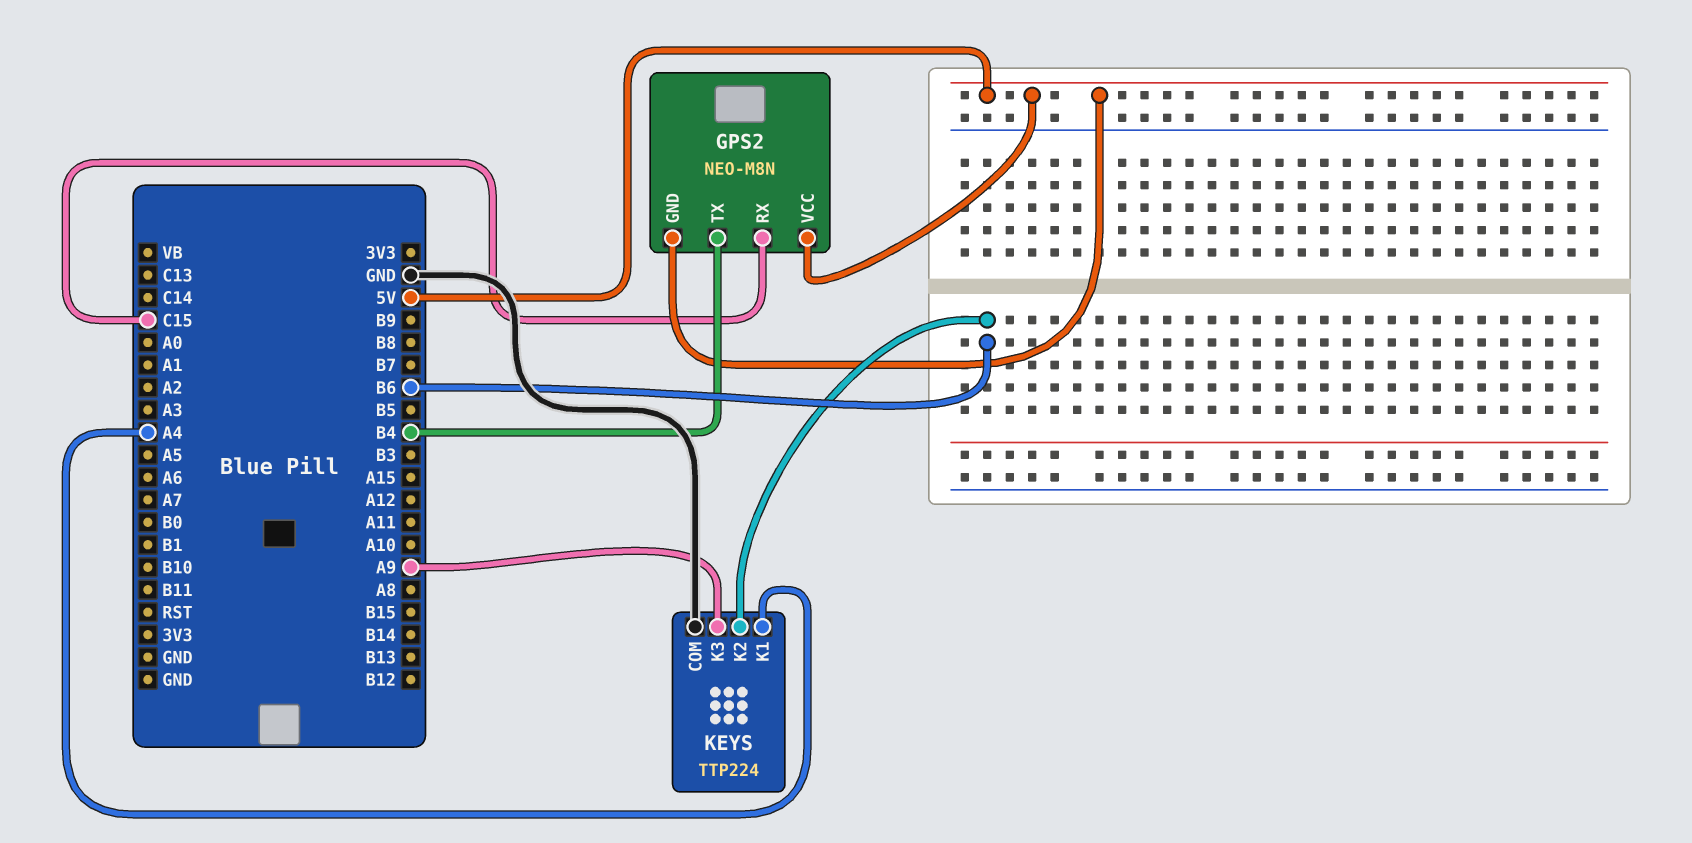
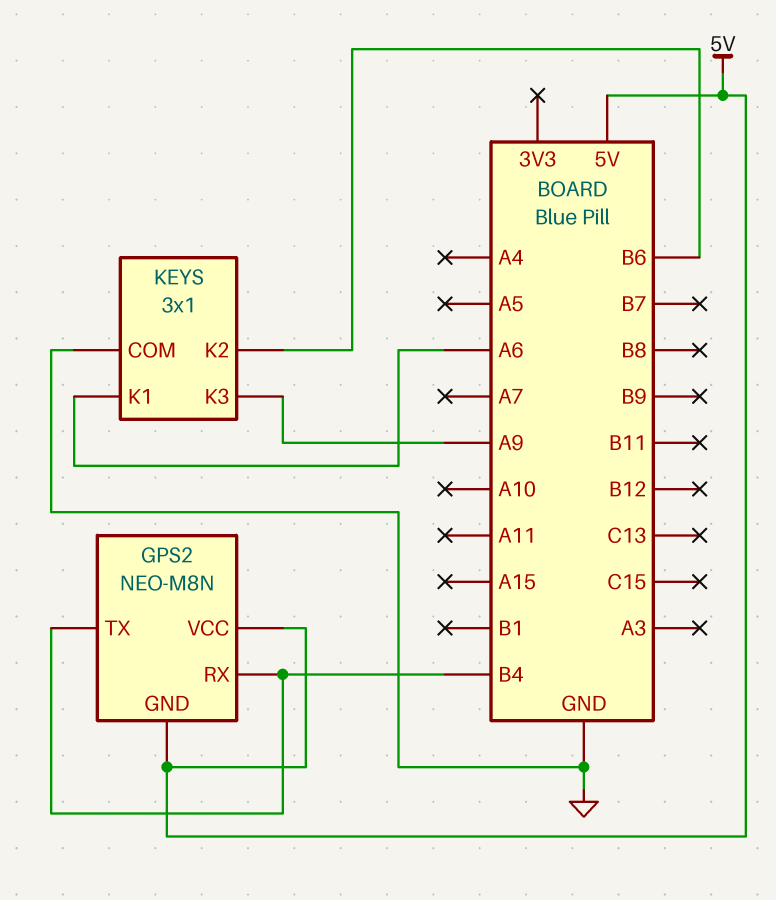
GPS2 pin RX: C15 -> B4
KEYS: TTP224 -> 3x1
KEYS pin K1: A4 -> A6

